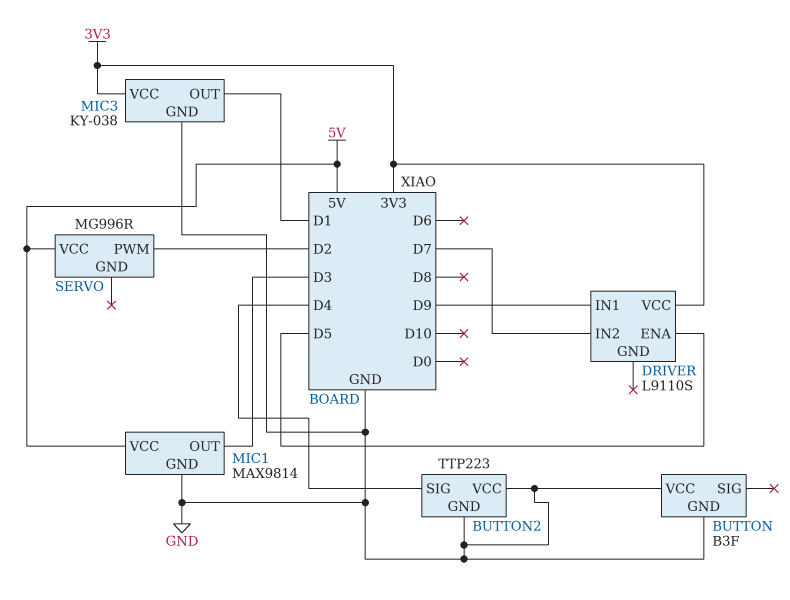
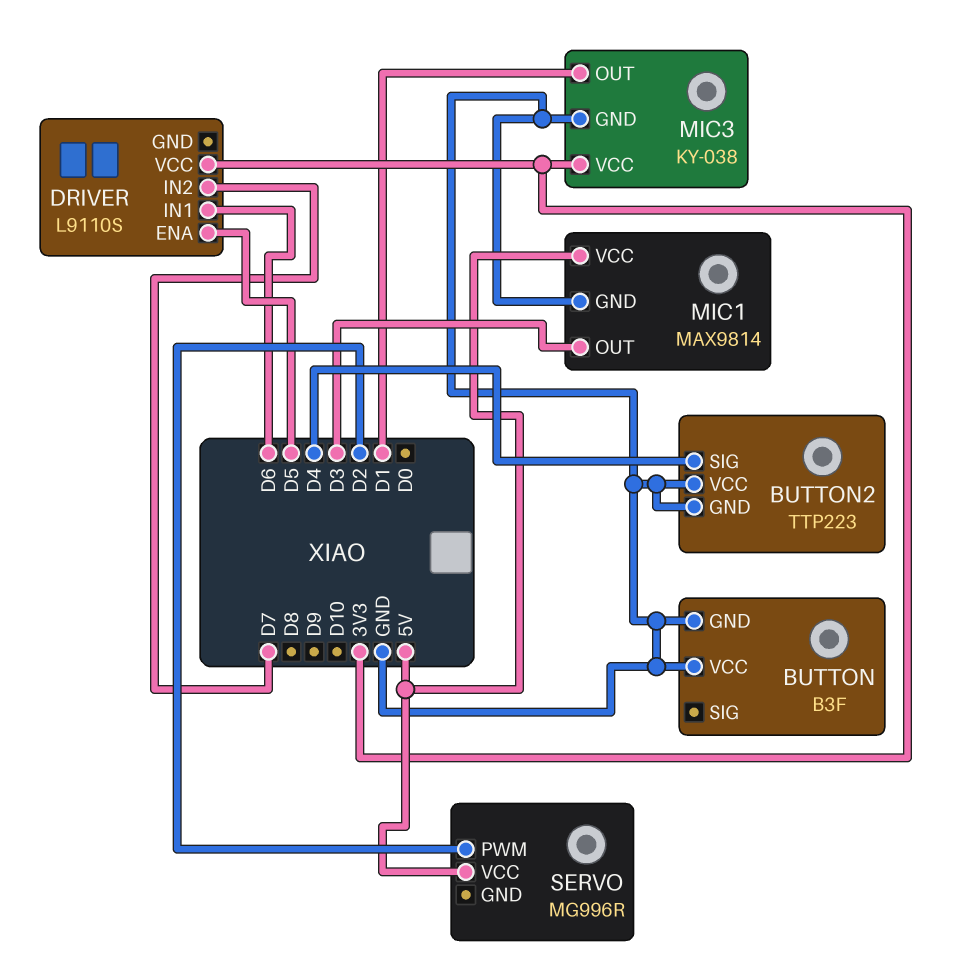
DRIVER pin IN1: D9 -> D6

